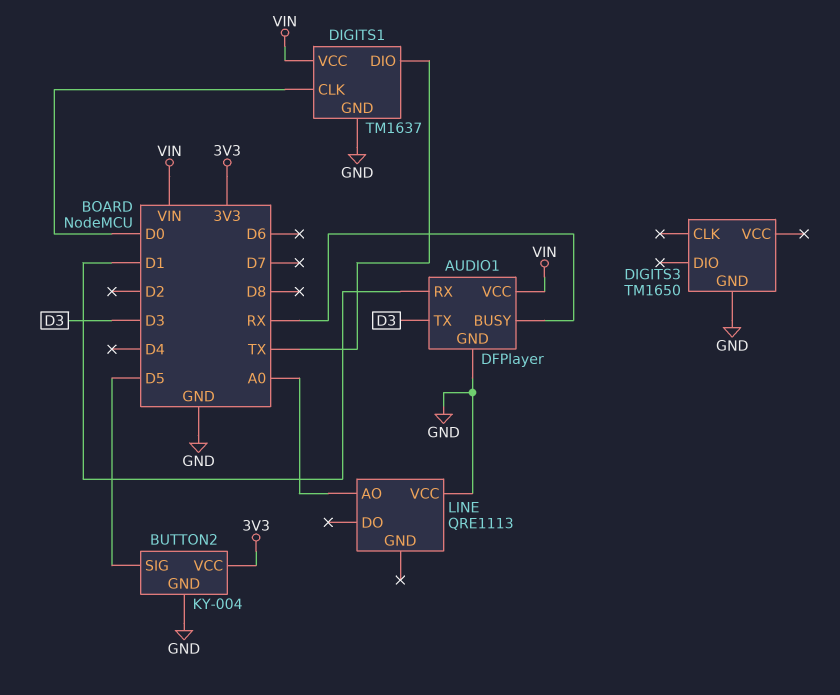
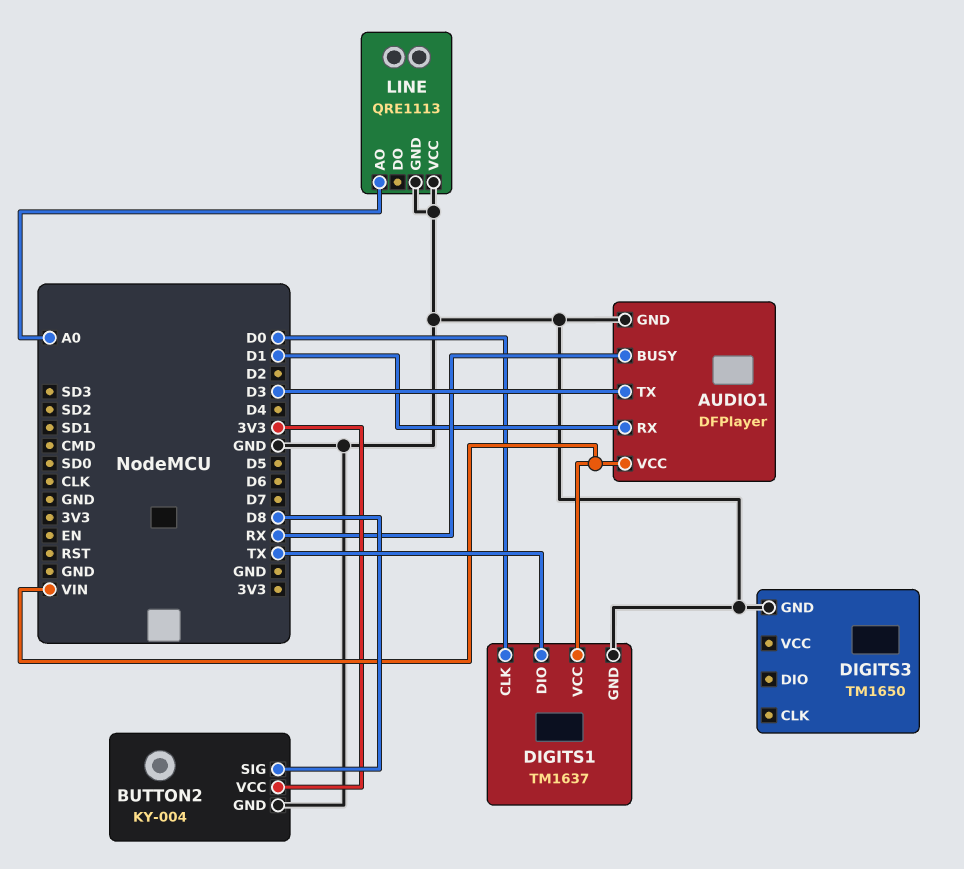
BUTTON2 pin SIG: D5 -> D8
LINE pin GND: none -> GND

